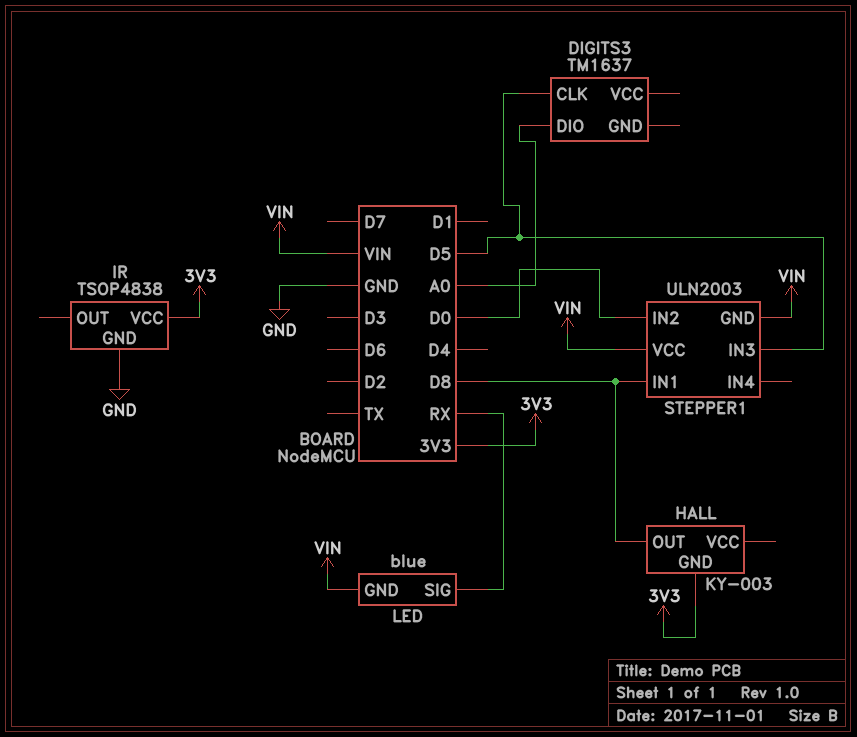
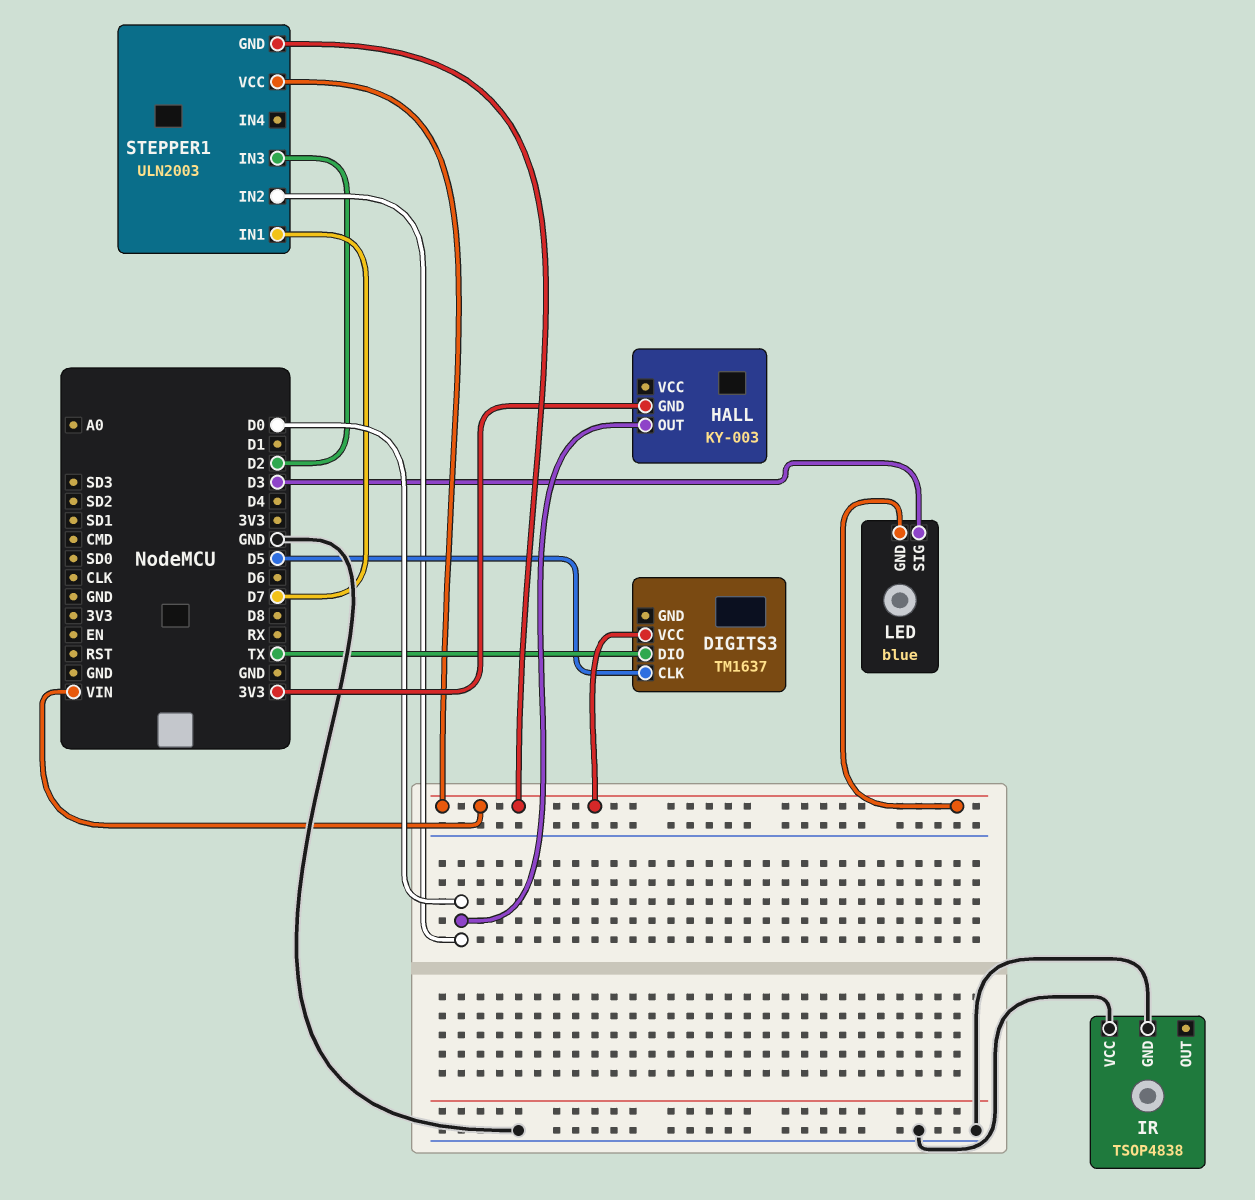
DIGITS3 pin DIO: A0 -> TX
DIGITS3 pin VCC: none -> VIN
HALL pin OUT: D8 -> D0
IR pin VCC: 3V3 -> GND
LED pin SIG: RX -> D3
STEPPER1 pin IN1: D8 -> D7
STEPPER1 pin IN3: D5 -> D2

